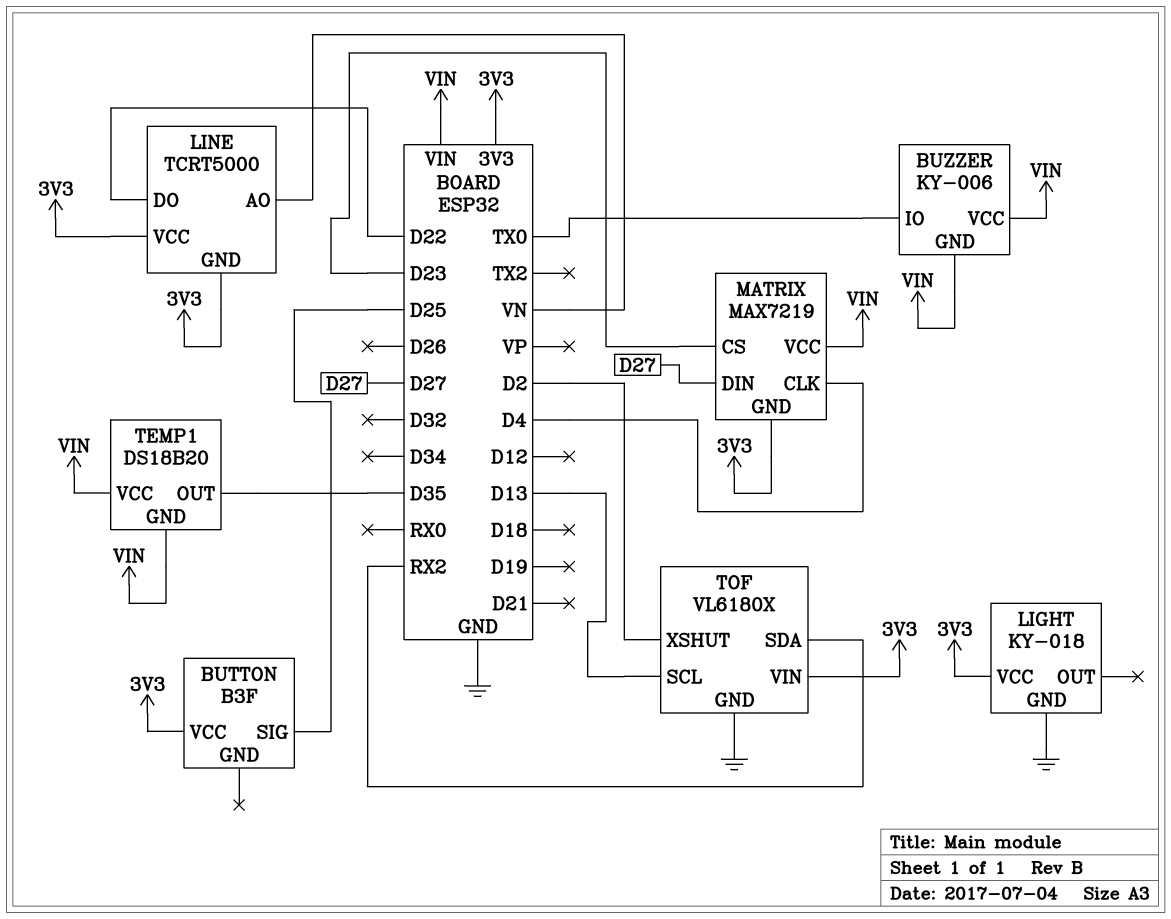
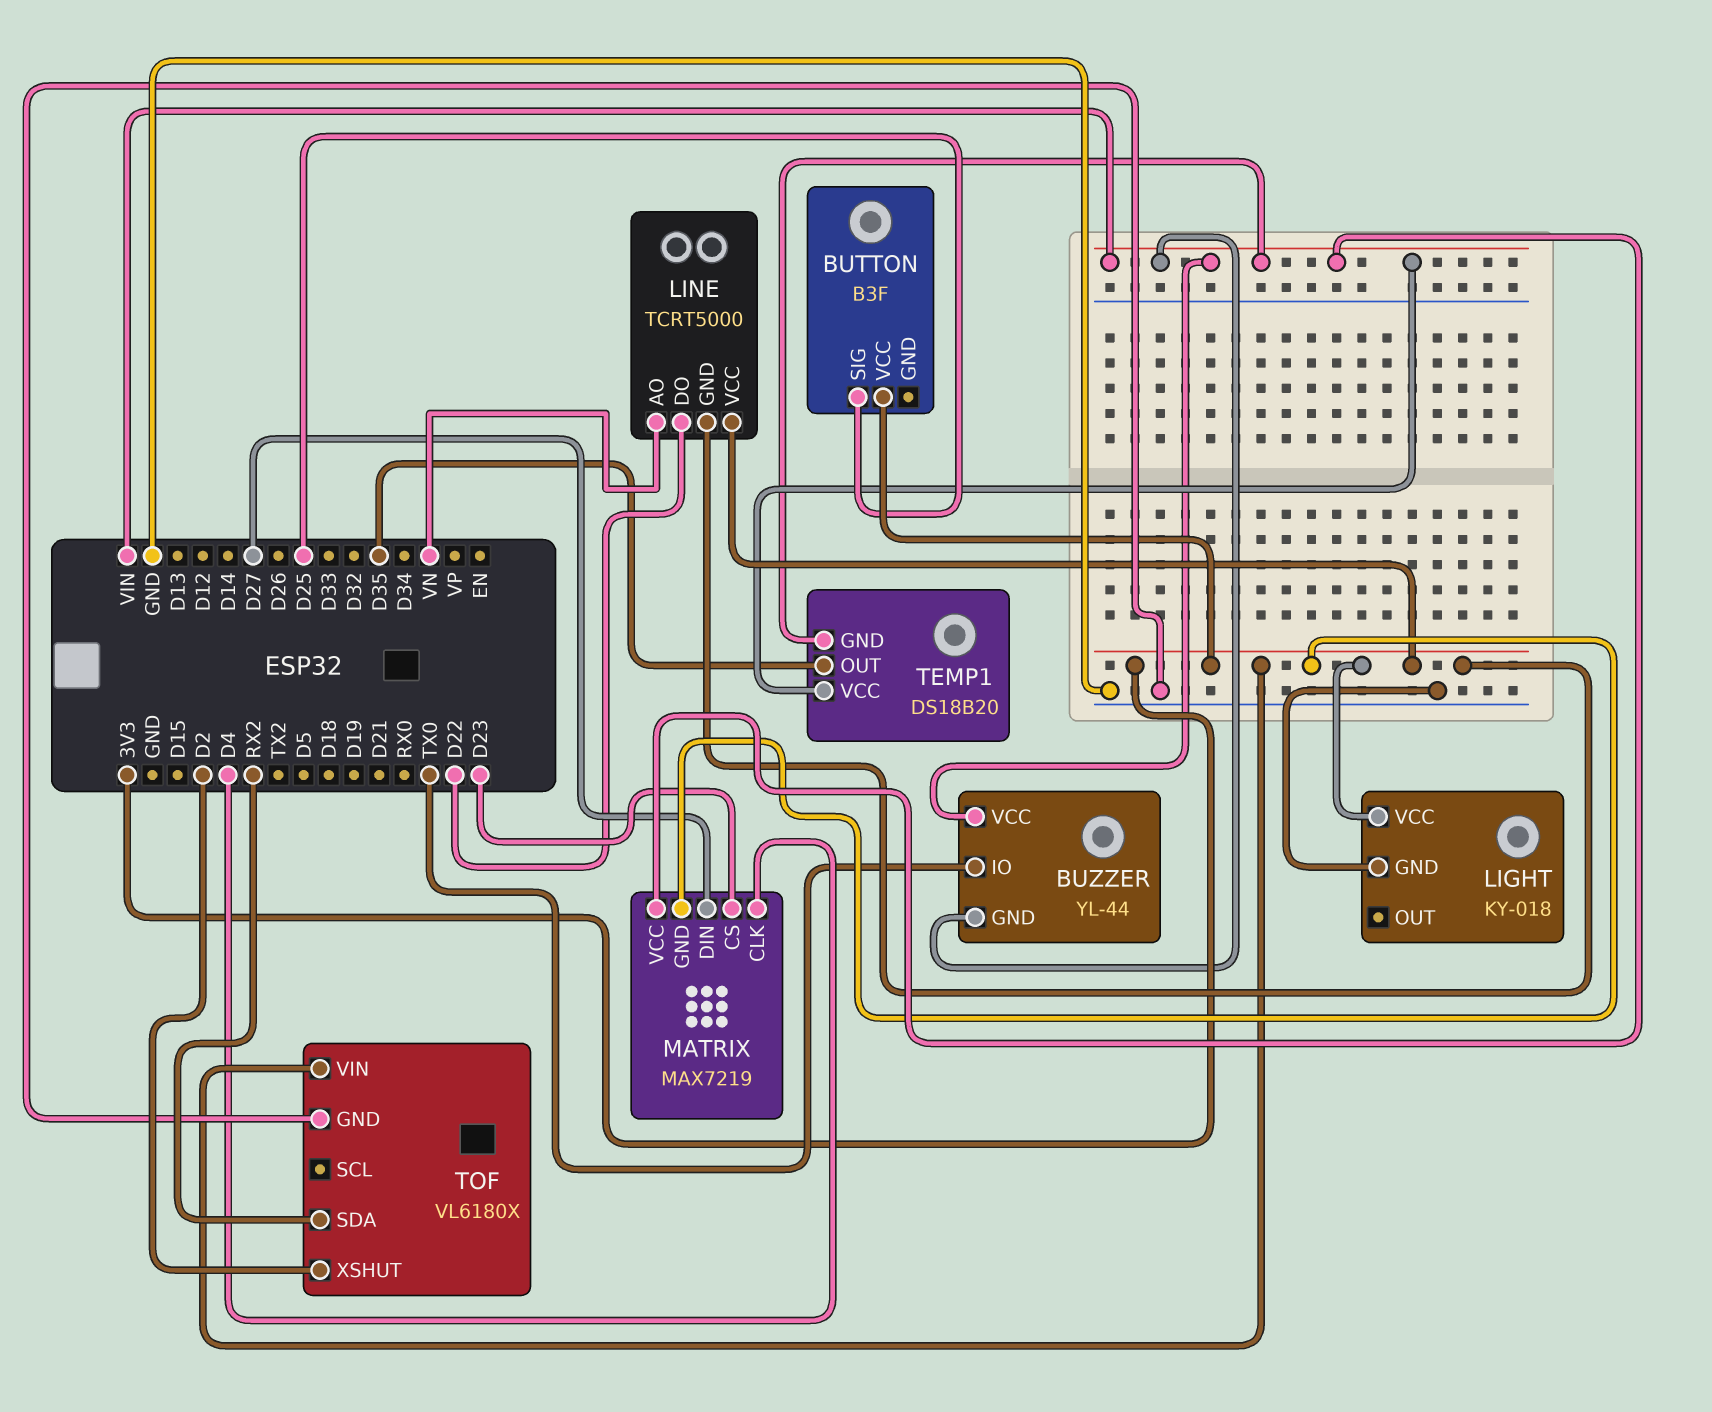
BUZZER: KY-006 -> YL-44
TOF pin SCL: D13 -> none

